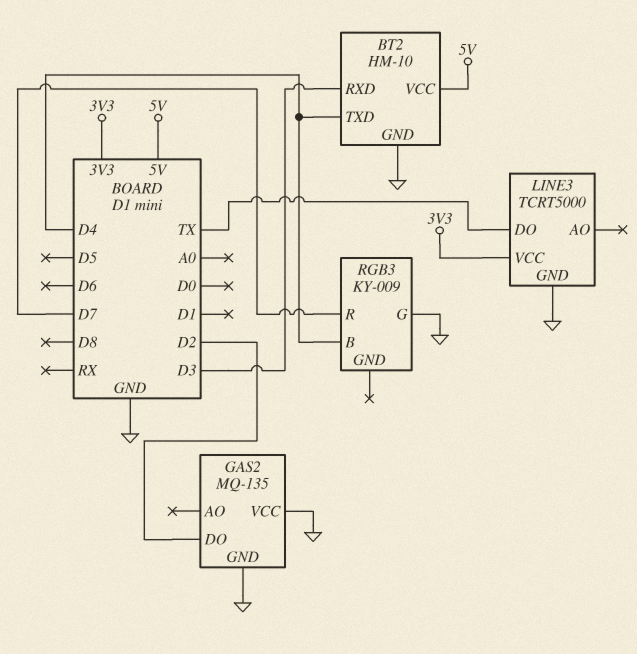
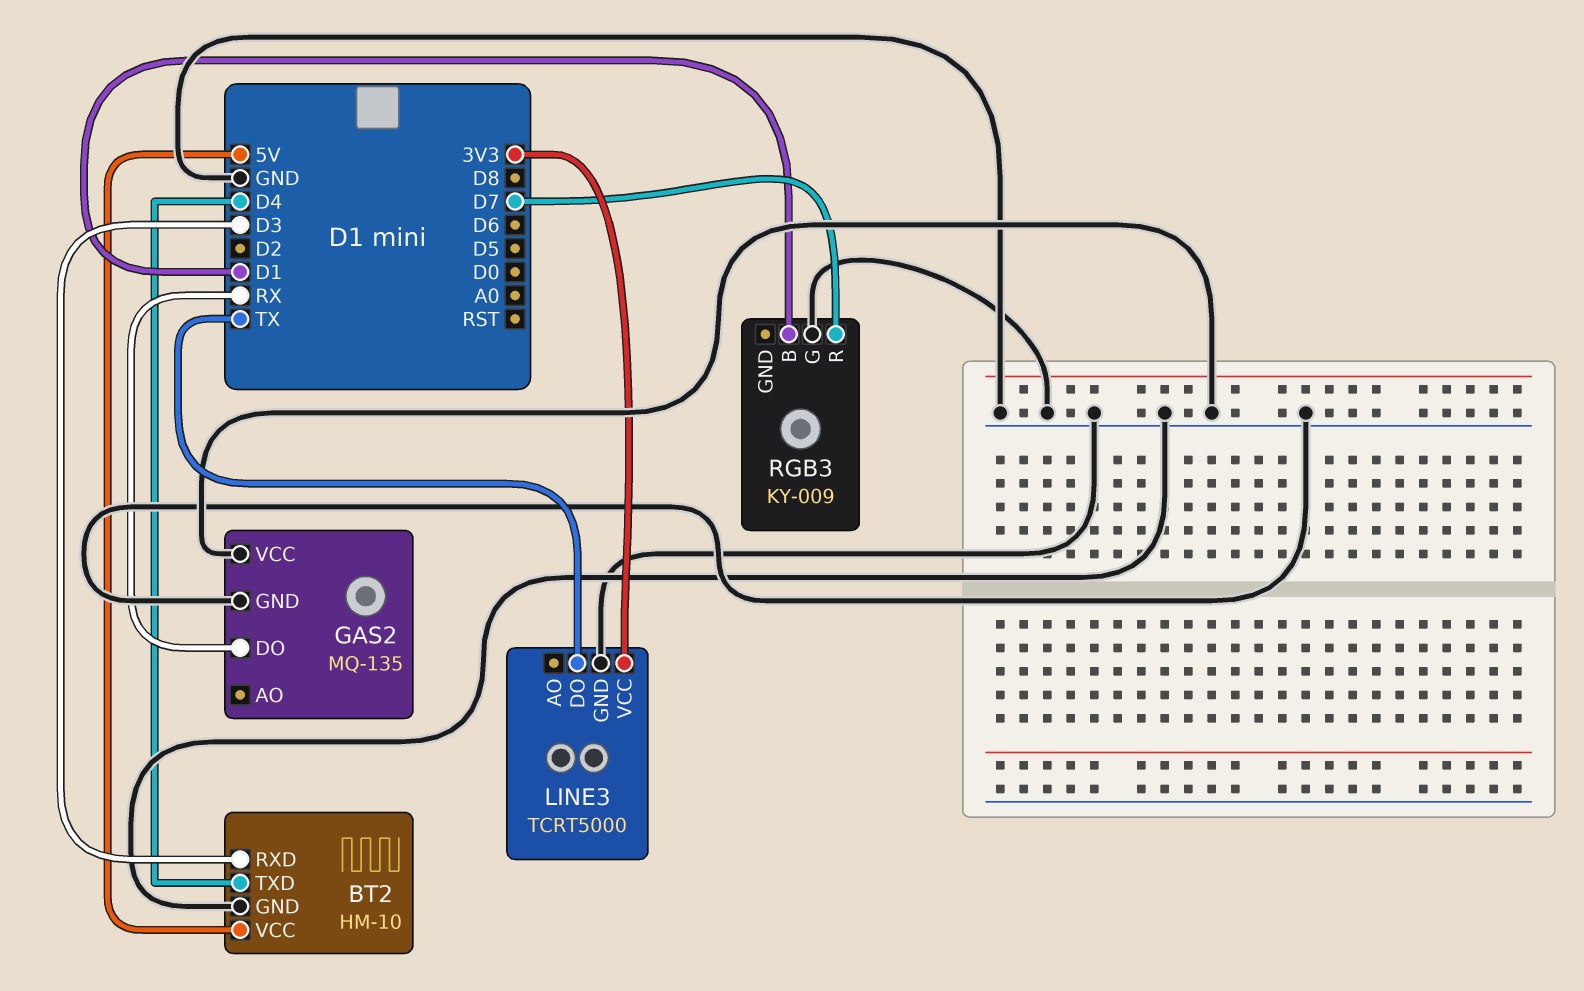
GAS2 pin DO: D2 -> RX
RGB3 pin B: D4 -> D1

